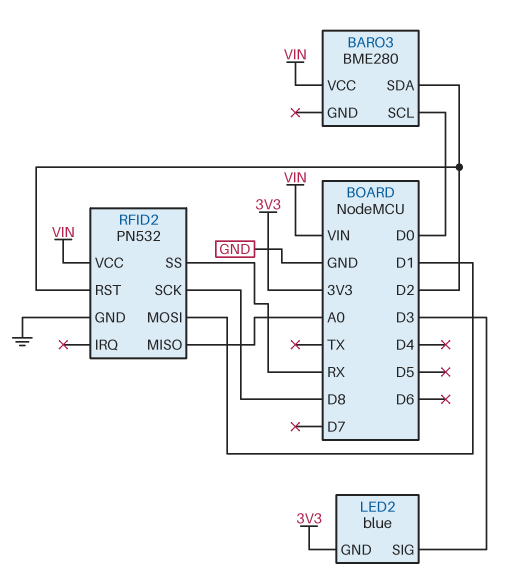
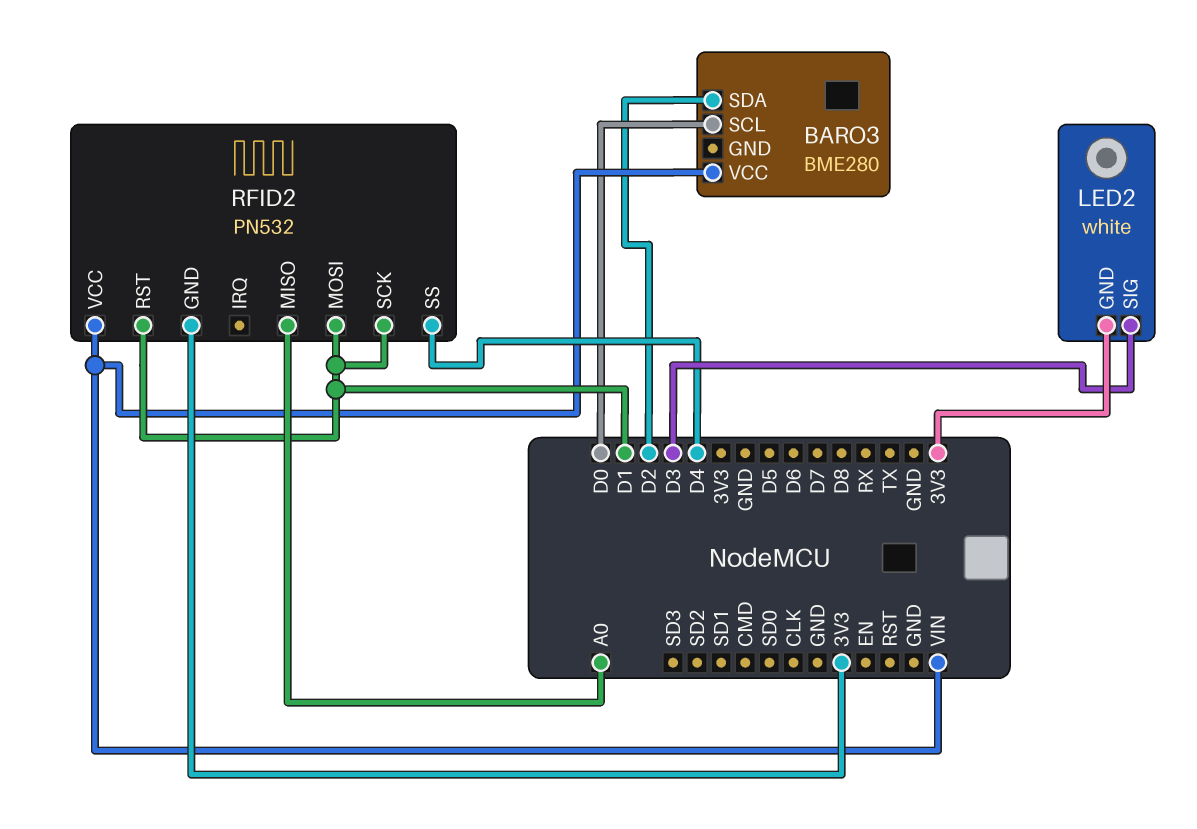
LED2: blue -> white
RFID2 pin GND: GND -> 3V3
RFID2 pin RST: D2 -> D1
RFID2 pin SCK: D8 -> D1
RFID2 pin SS: RX -> D4

